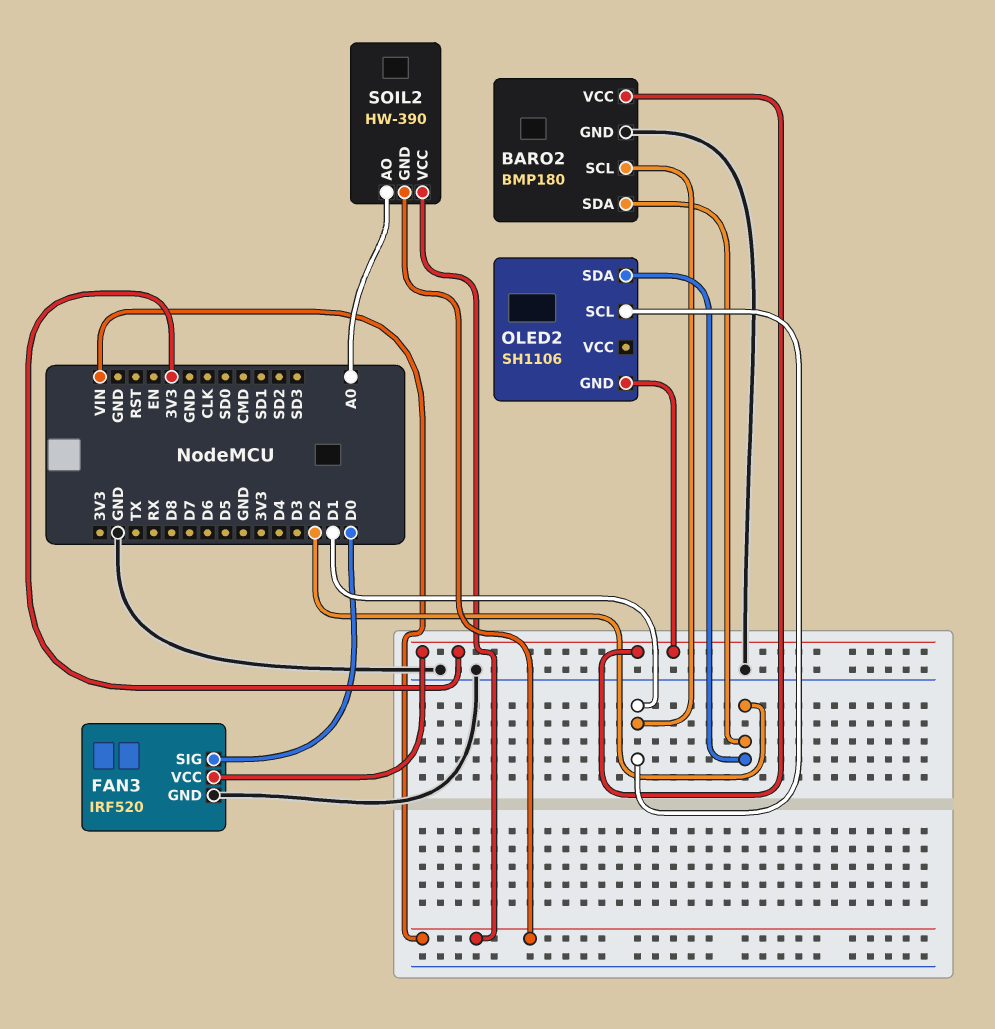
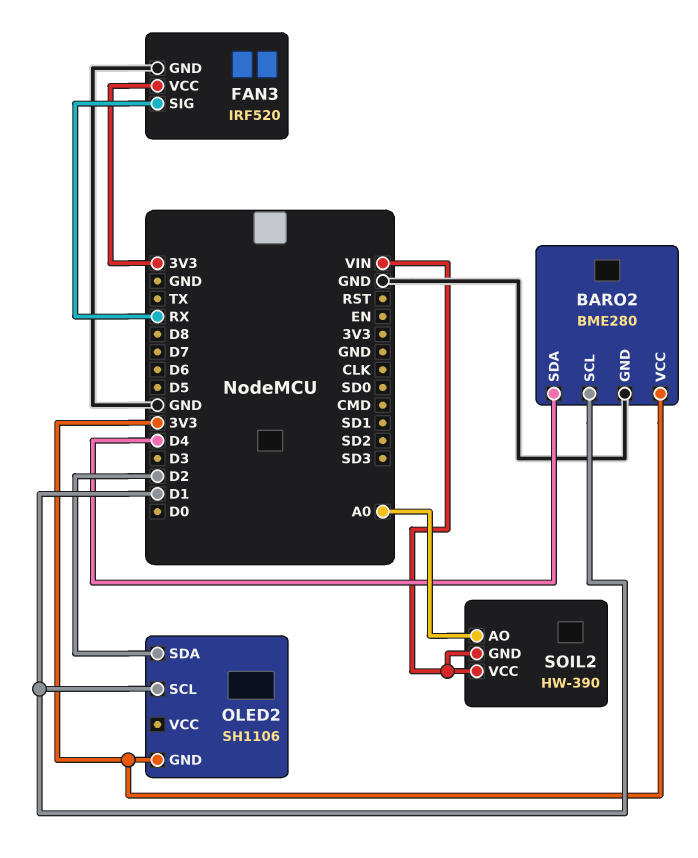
BARO2: BMP180 -> BME280
BARO2 pin SDA: D2 -> D4
FAN3 pin SIG: D0 -> RX

